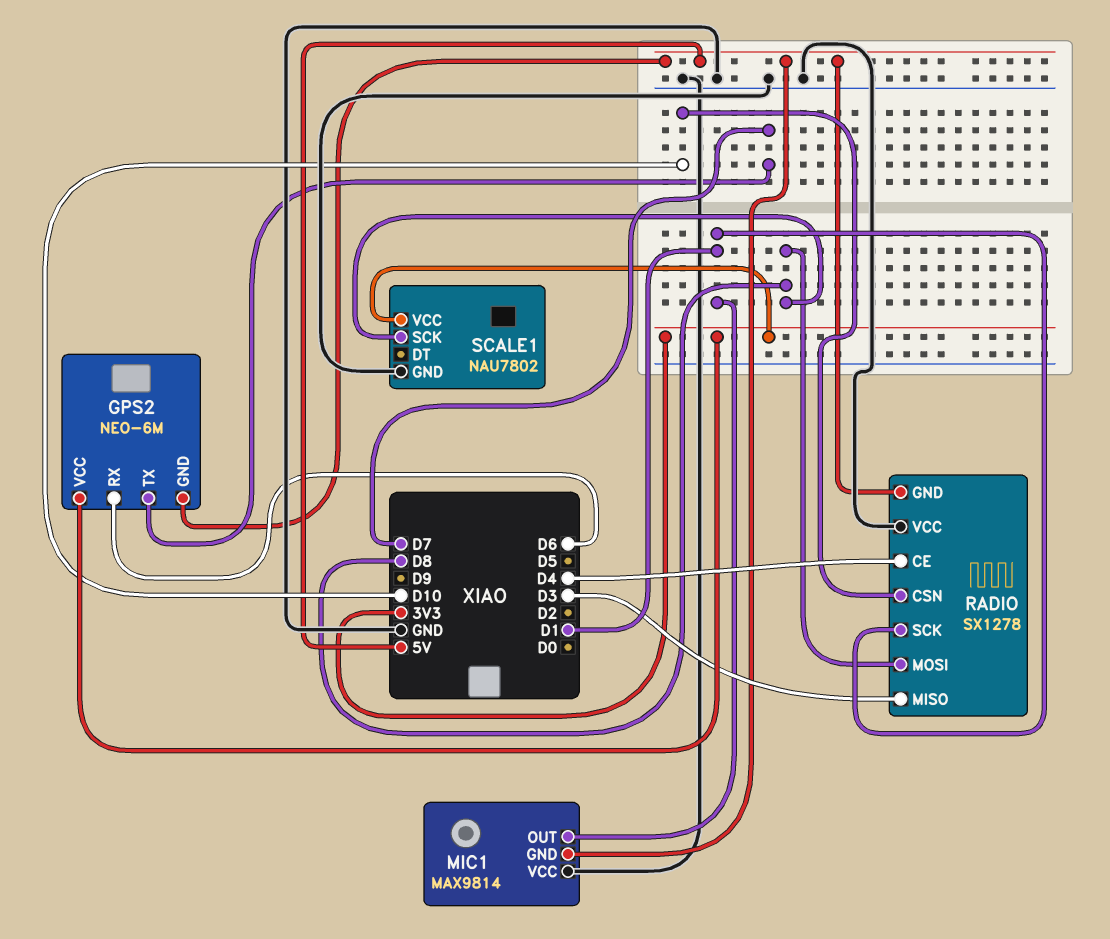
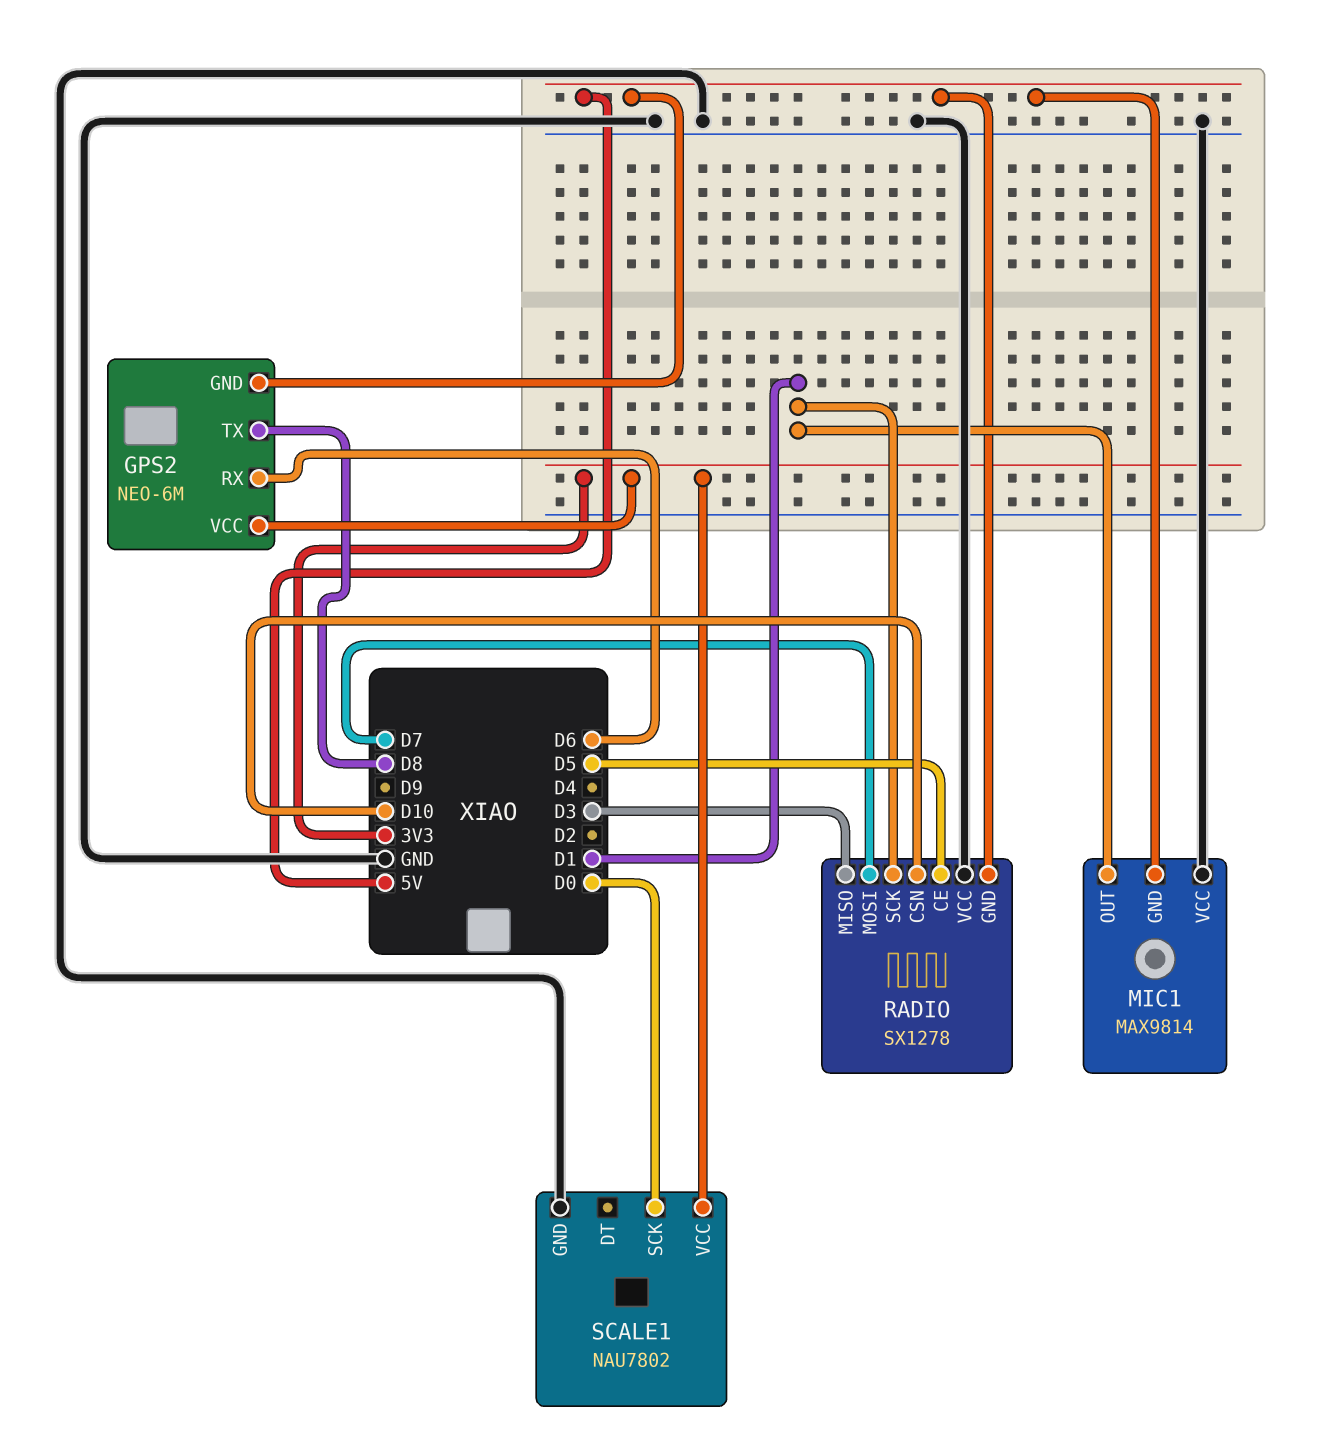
GPS2 pin TX: D7 -> D8
RADIO pin CE: D4 -> D5
RADIO pin MOSI: D8 -> D7
SCALE1 pin SCK: D8 -> D0

